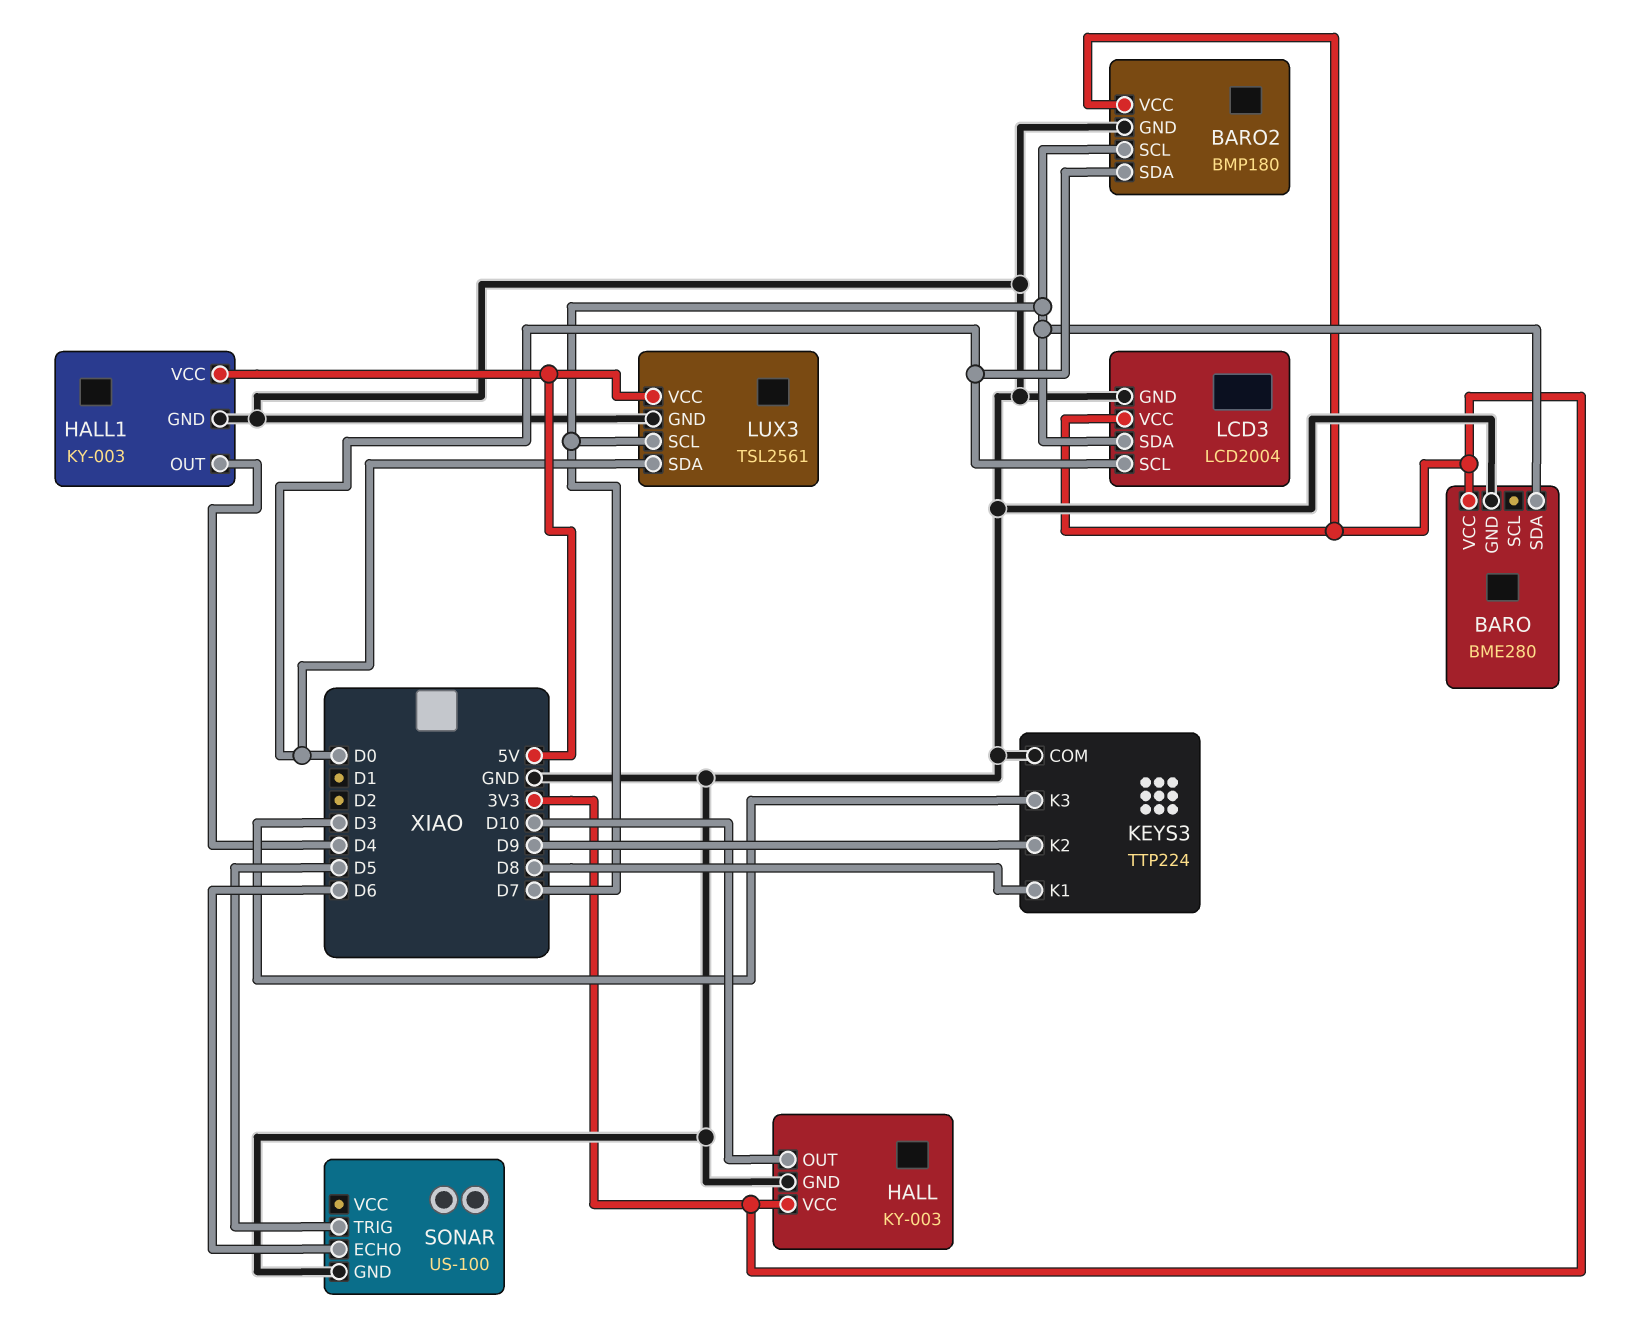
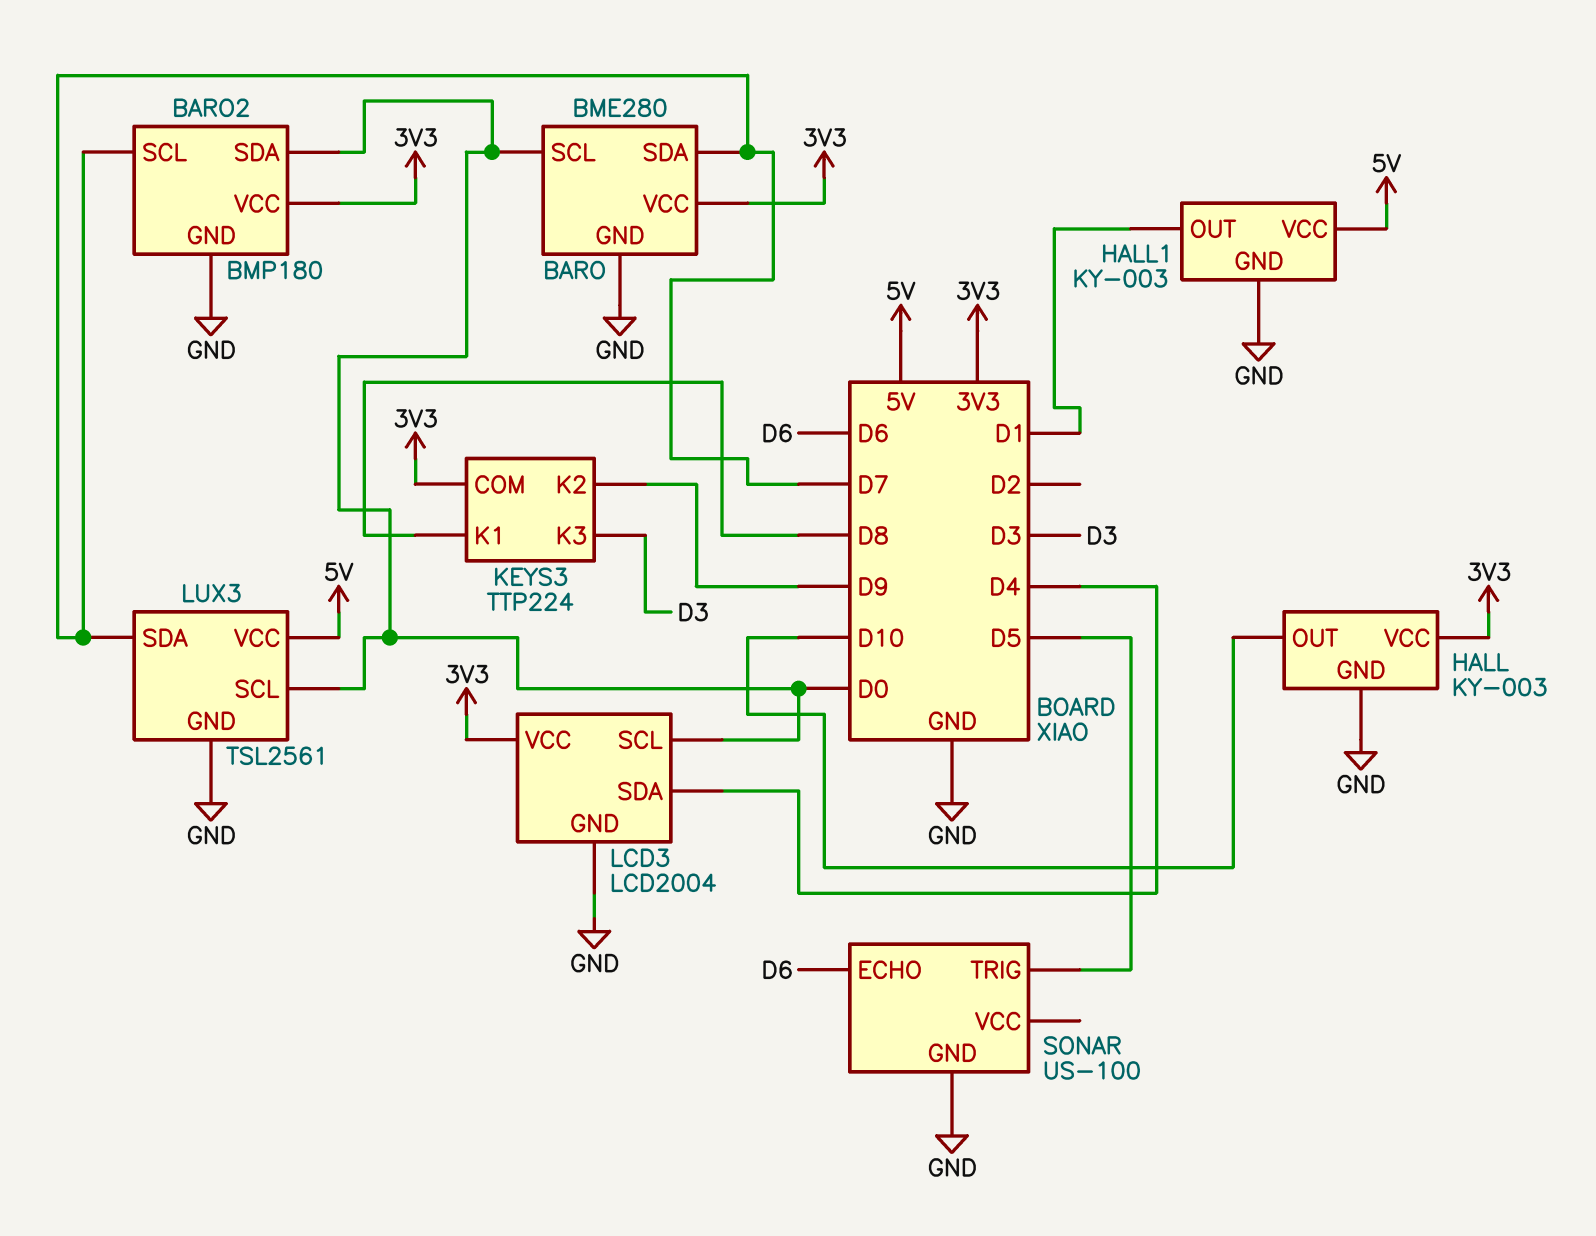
BARO pin SCL: none -> D0
HALL1 pin OUT: D4 -> D1
KEYS3 pin COM: GND -> 3V3
LCD3 pin SDA: D7 -> D4
LUX3 pin SCL: D7 -> D0
LUX3 pin SDA: D0 -> D7

